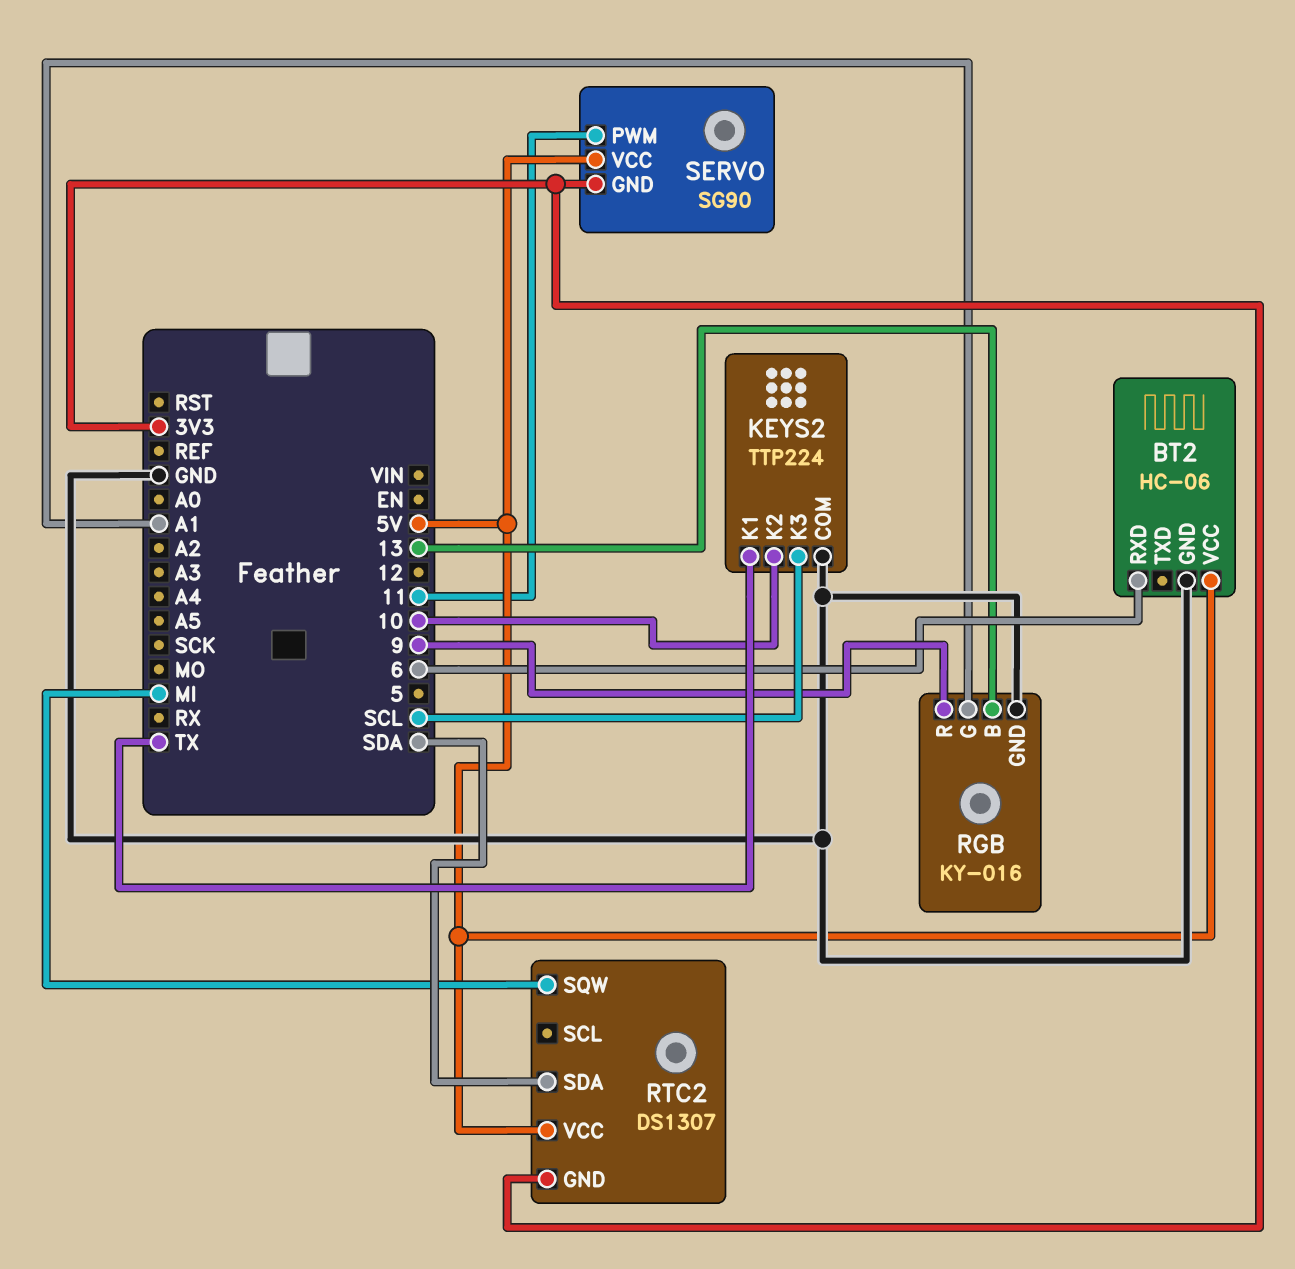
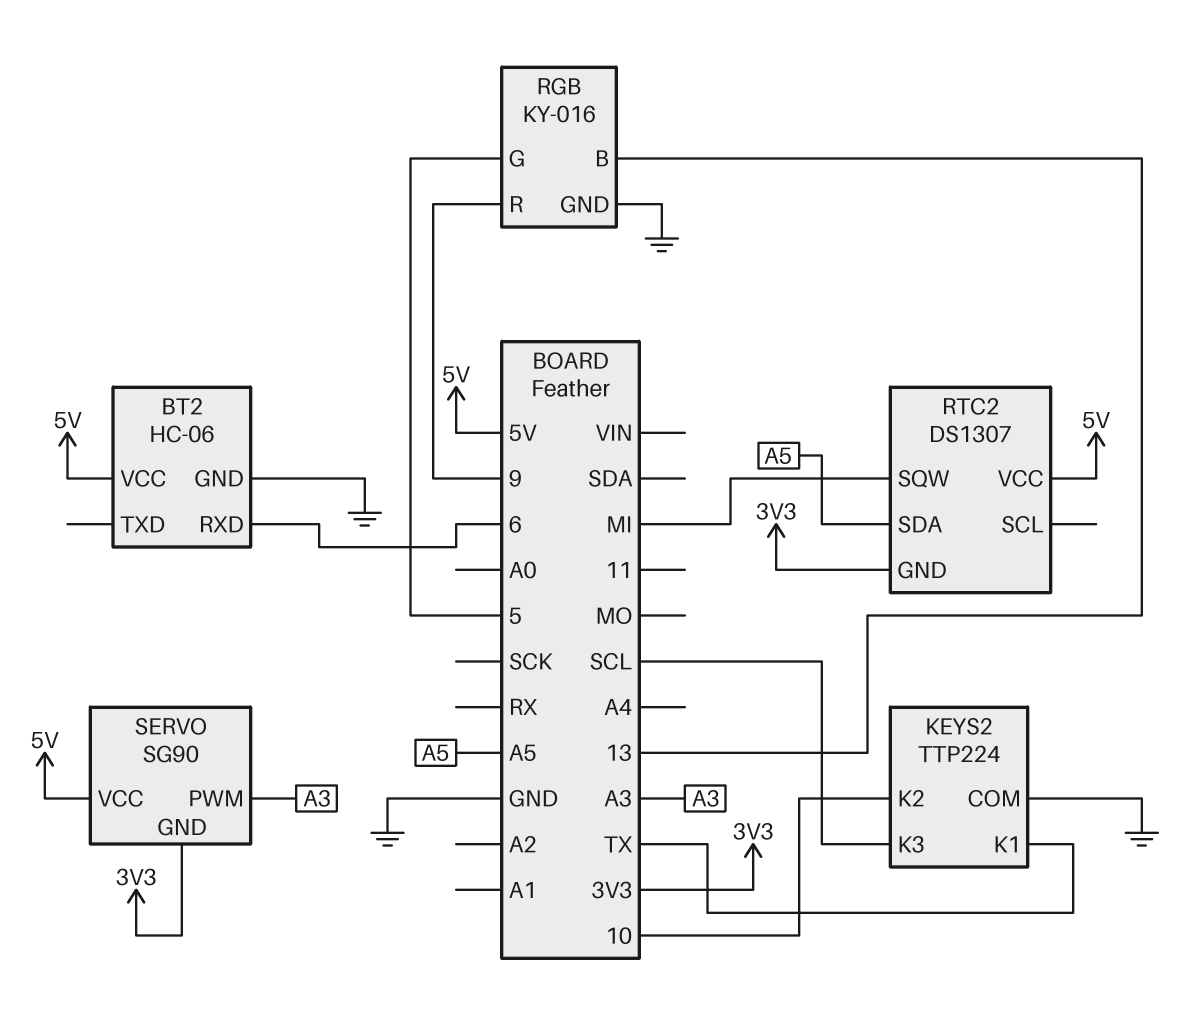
RGB pin G: A1 -> 5
RTC2 pin SDA: SDA -> A5
SERVO pin PWM: 11 -> A3

